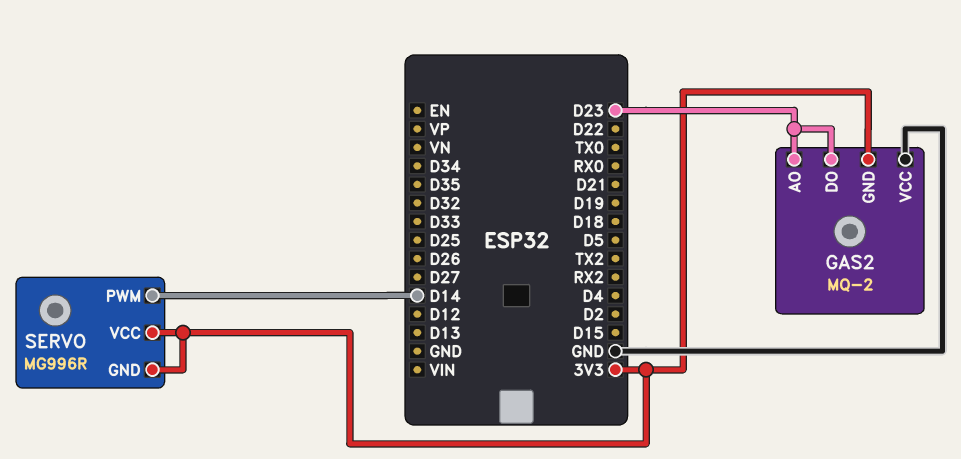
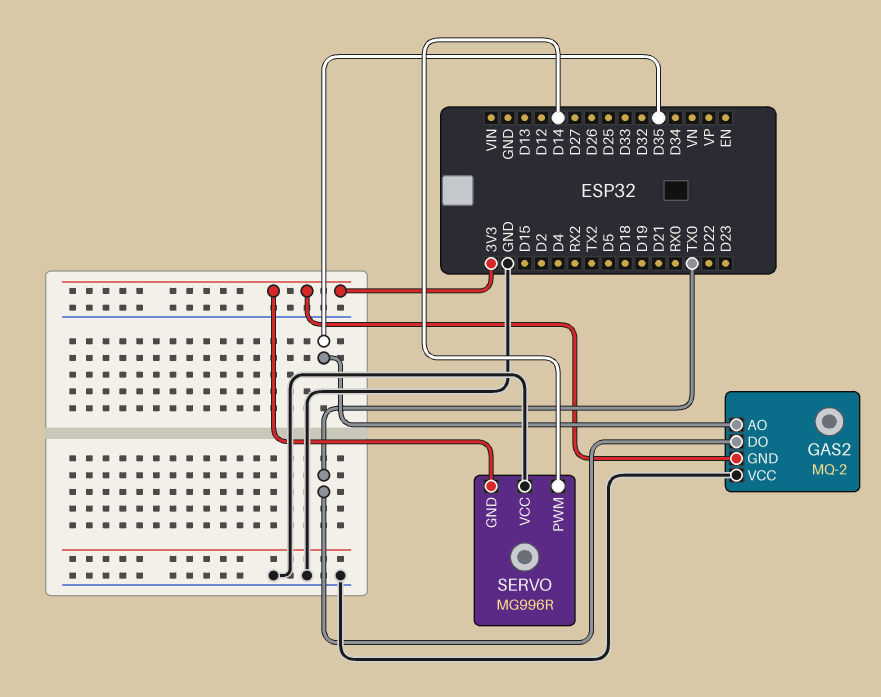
GAS2 pin AO: D23 -> D35
GAS2 pin DO: D23 -> TX0
SERVO pin VCC: 3V3 -> GND

